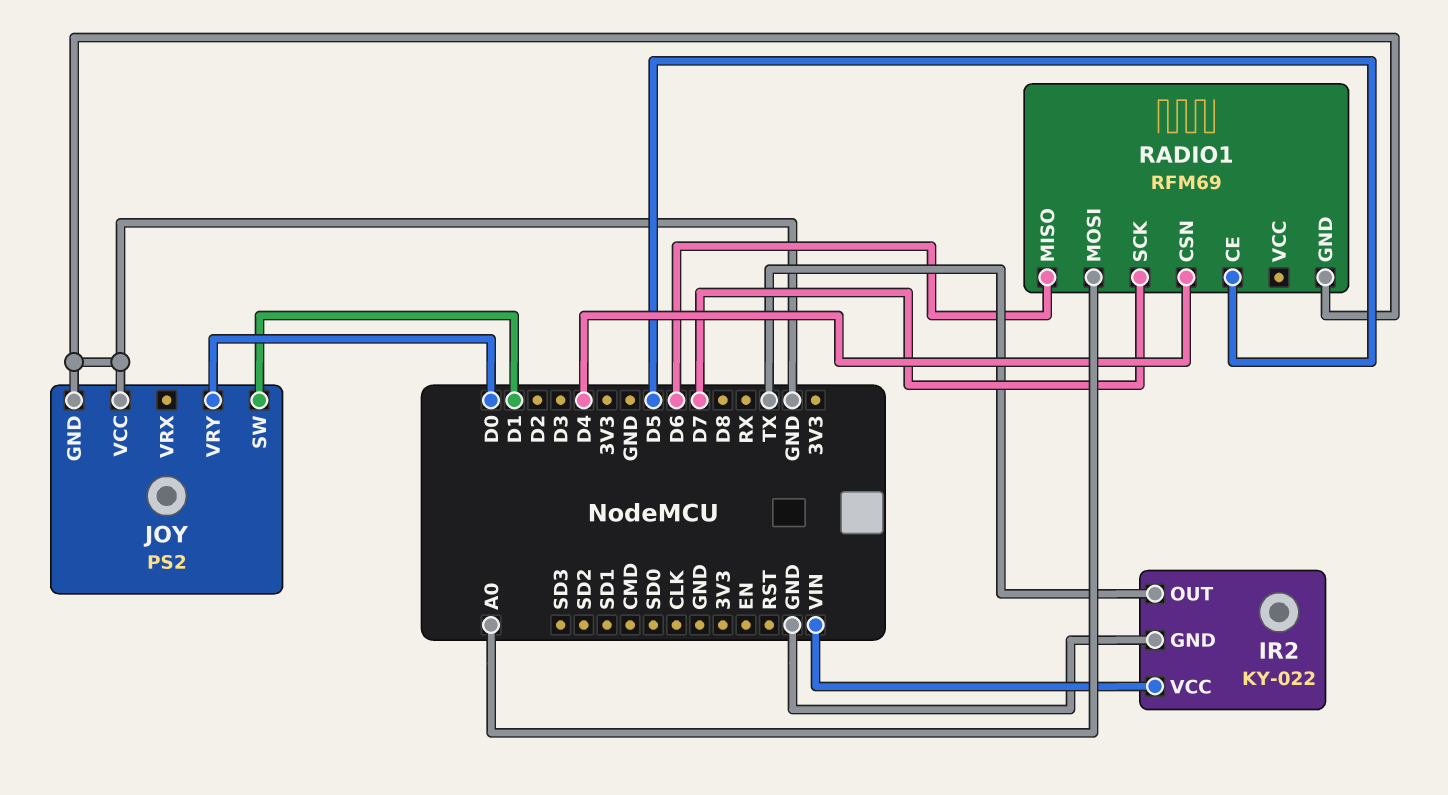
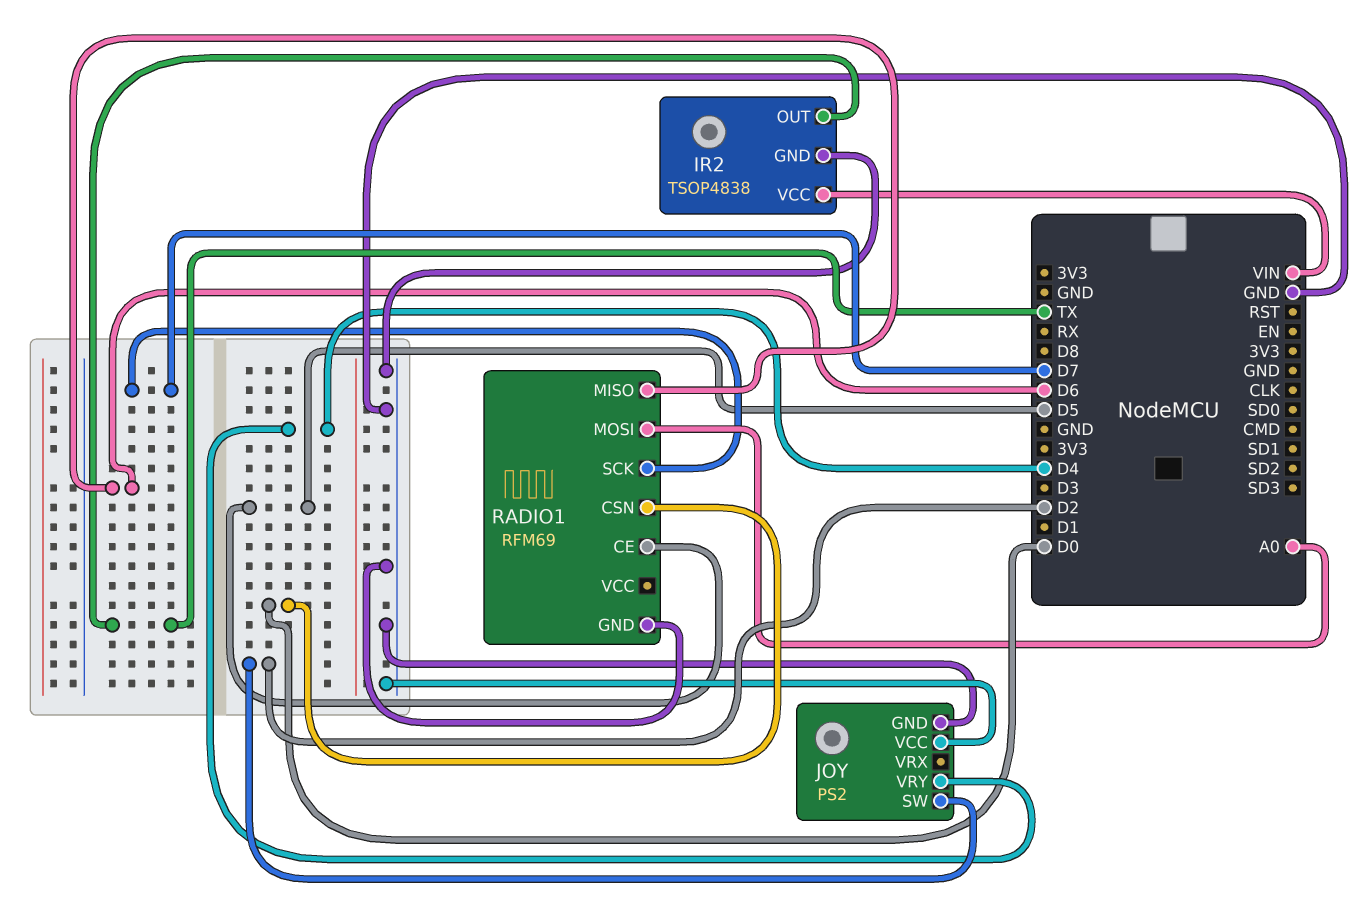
IR2: KY-022 -> TSOP4838
JOY pin SW: D1 -> D2
JOY pin VRY: D0 -> D4
RADIO1 pin CSN: D4 -> D0

